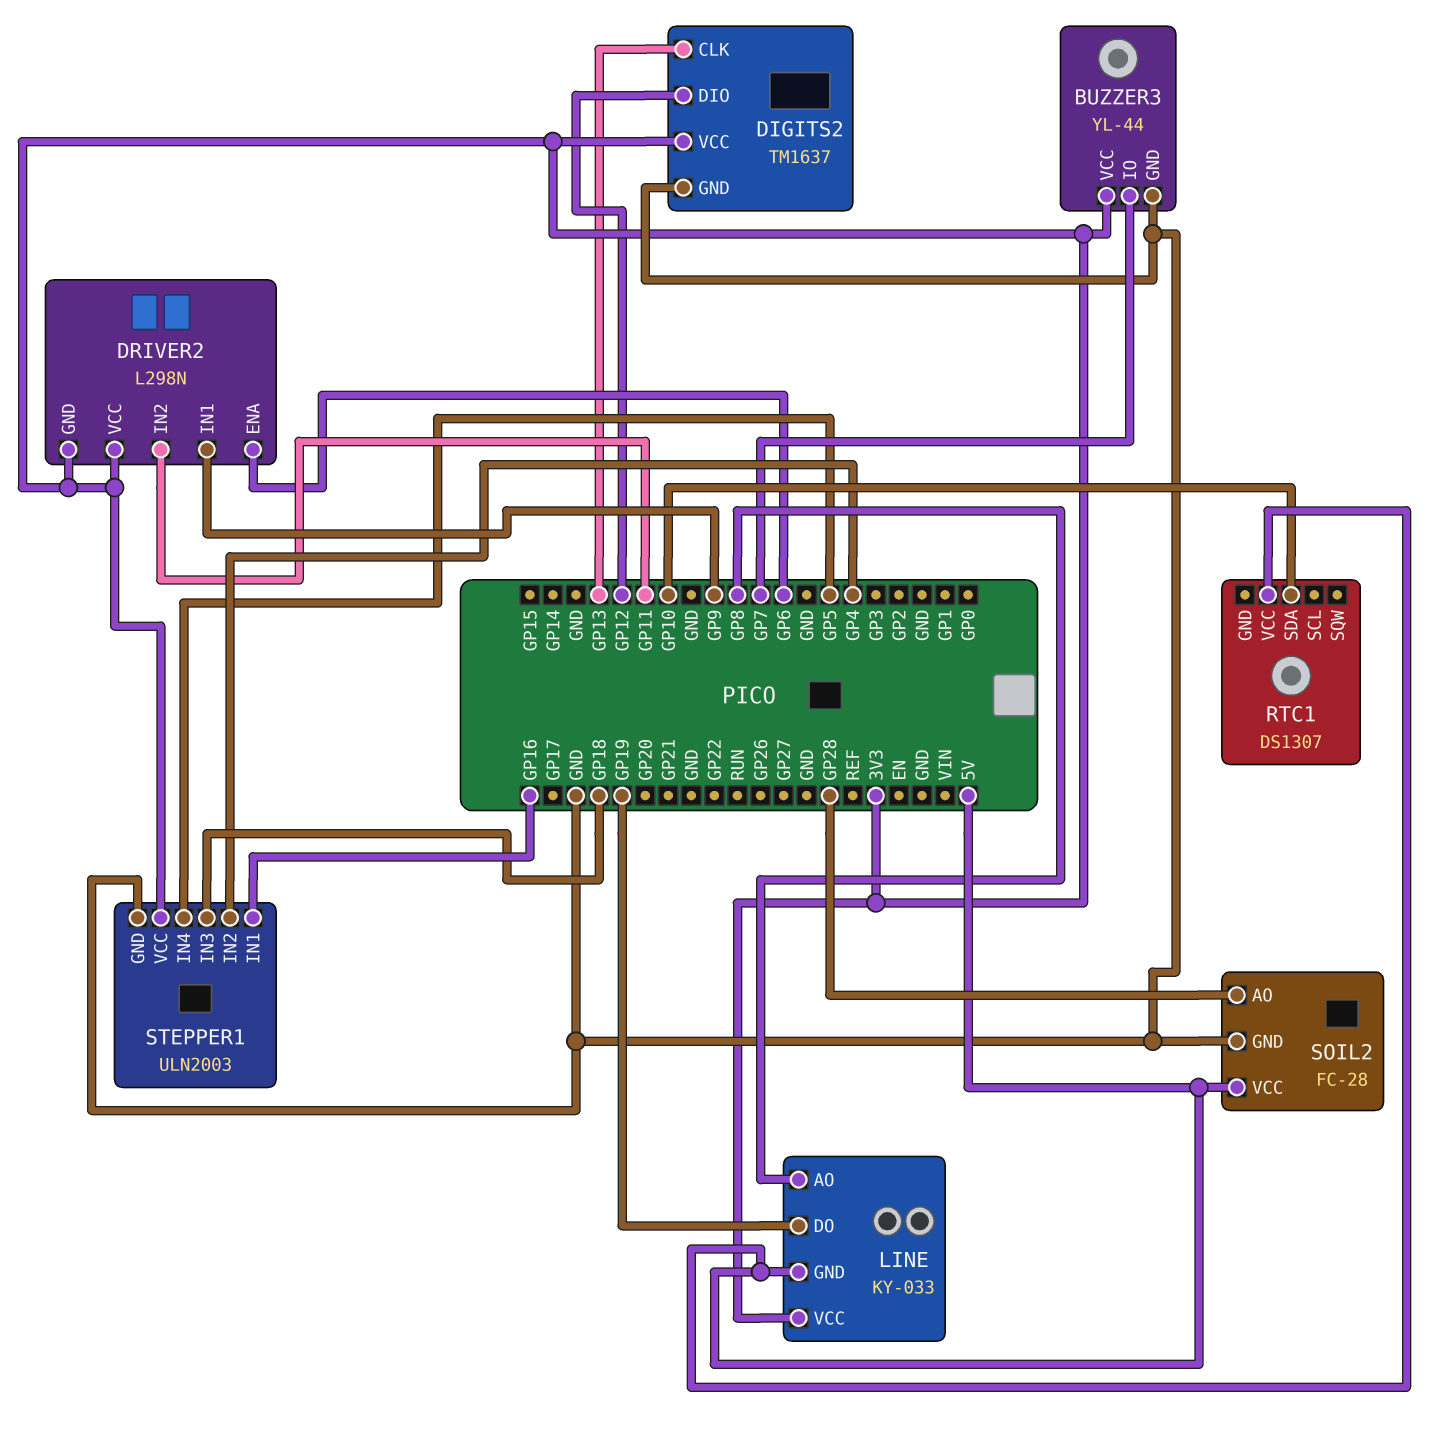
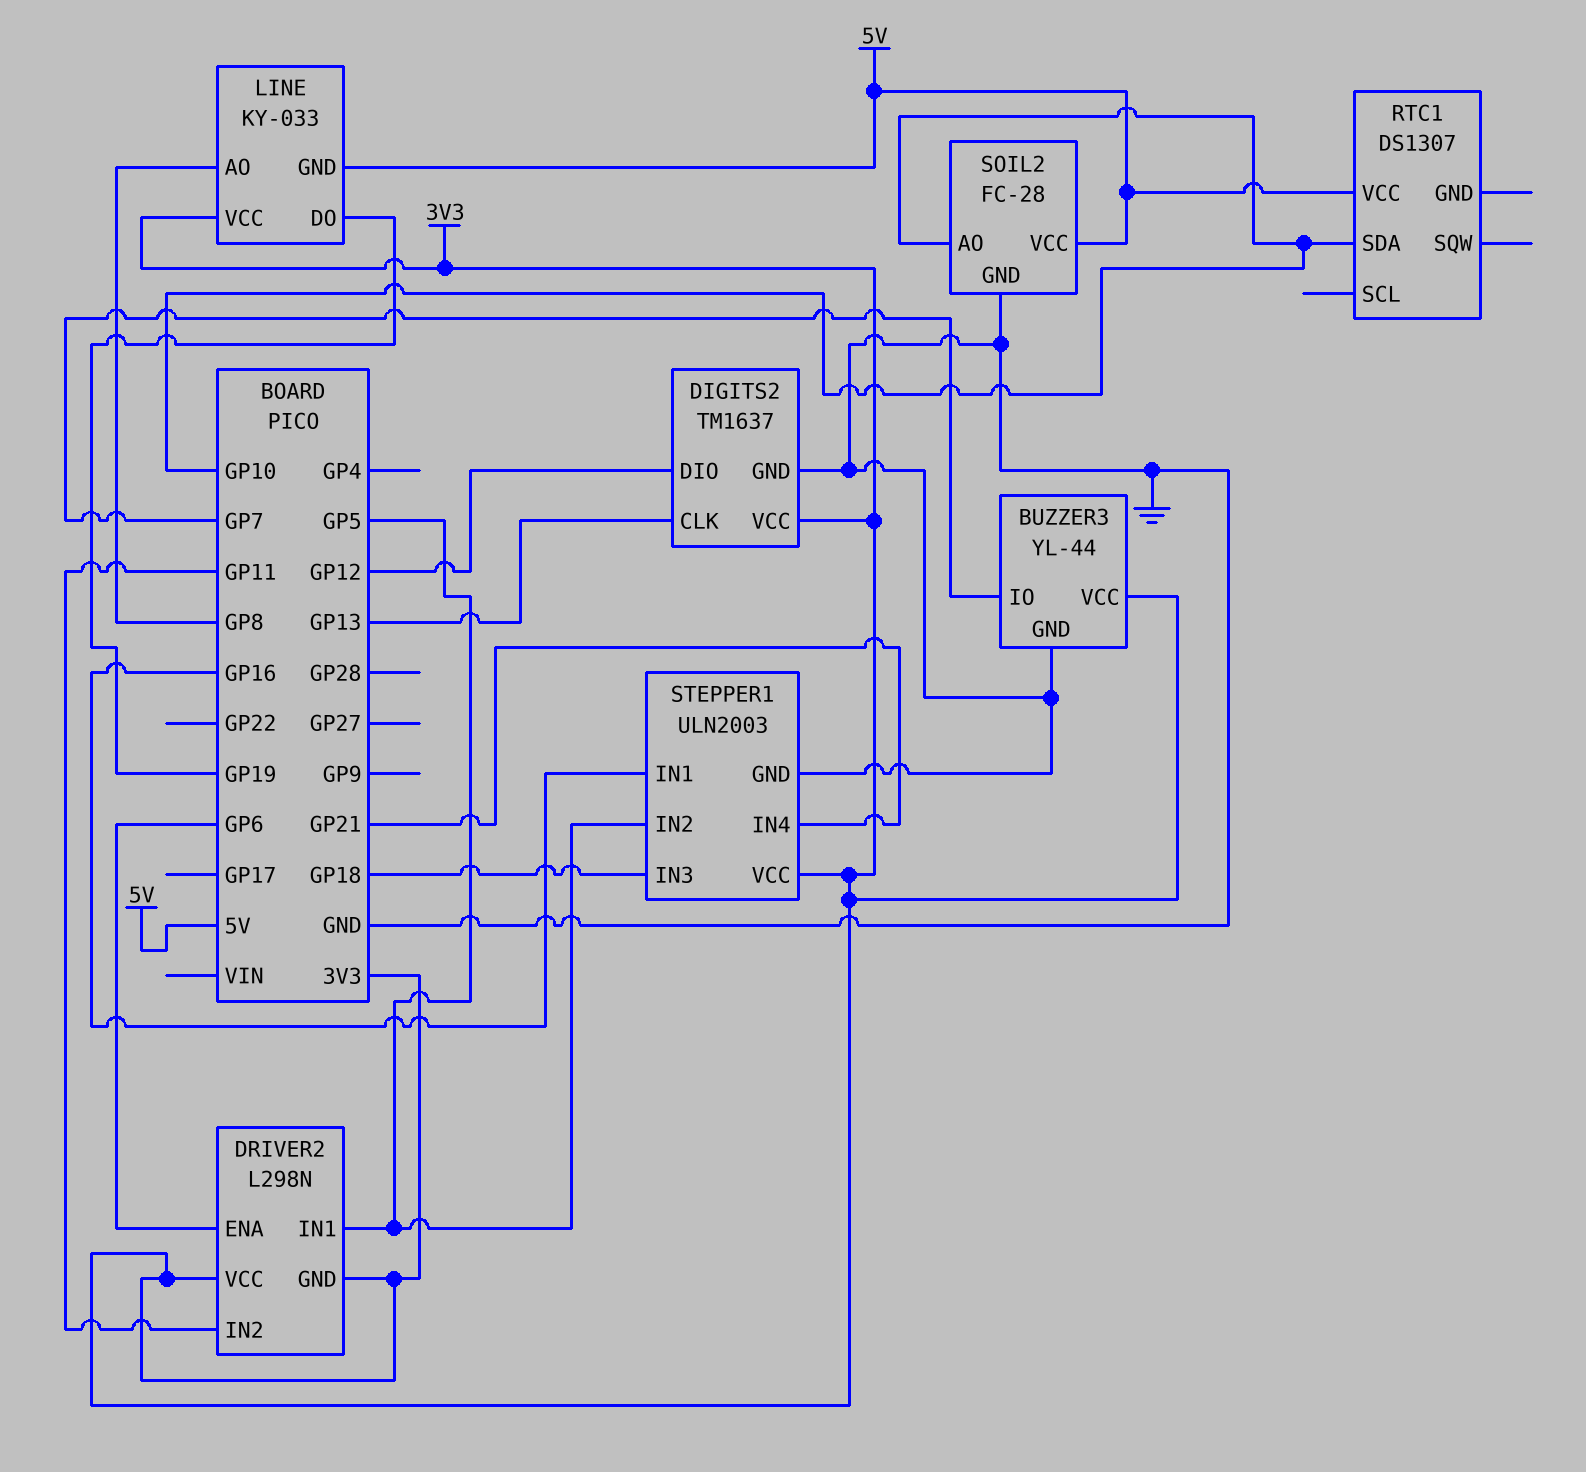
DRIVER2 pin IN1: GP9 -> GP5
SOIL2 pin AO: GP28 -> GP10
STEPPER1 pin IN2: GP4 -> GP5
STEPPER1 pin IN4: GP5 -> GP21

